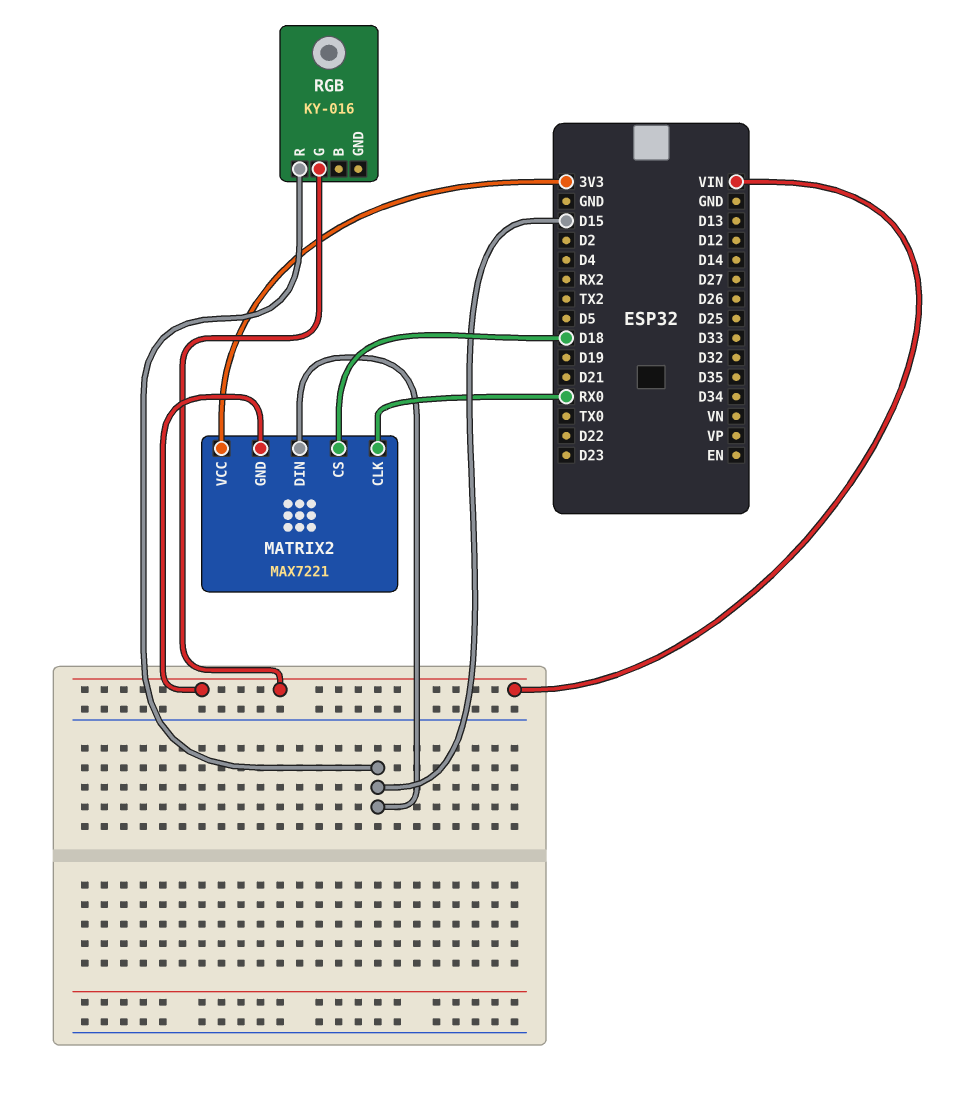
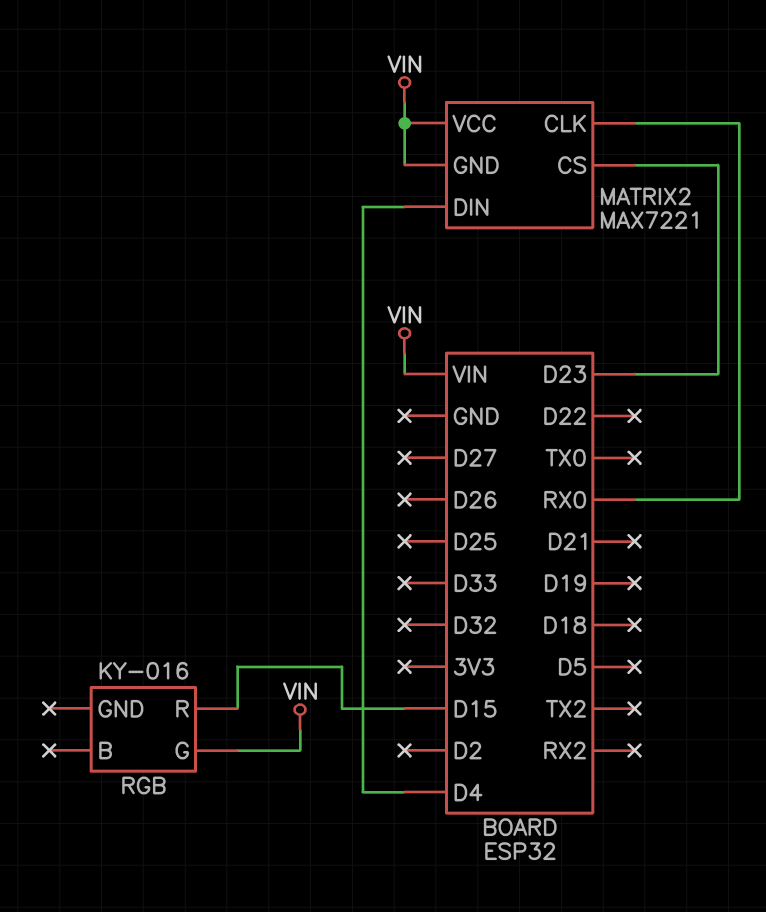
MATRIX2 pin CS: D18 -> D23
MATRIX2 pin DIN: D15 -> D4
MATRIX2 pin VCC: 3V3 -> VIN

